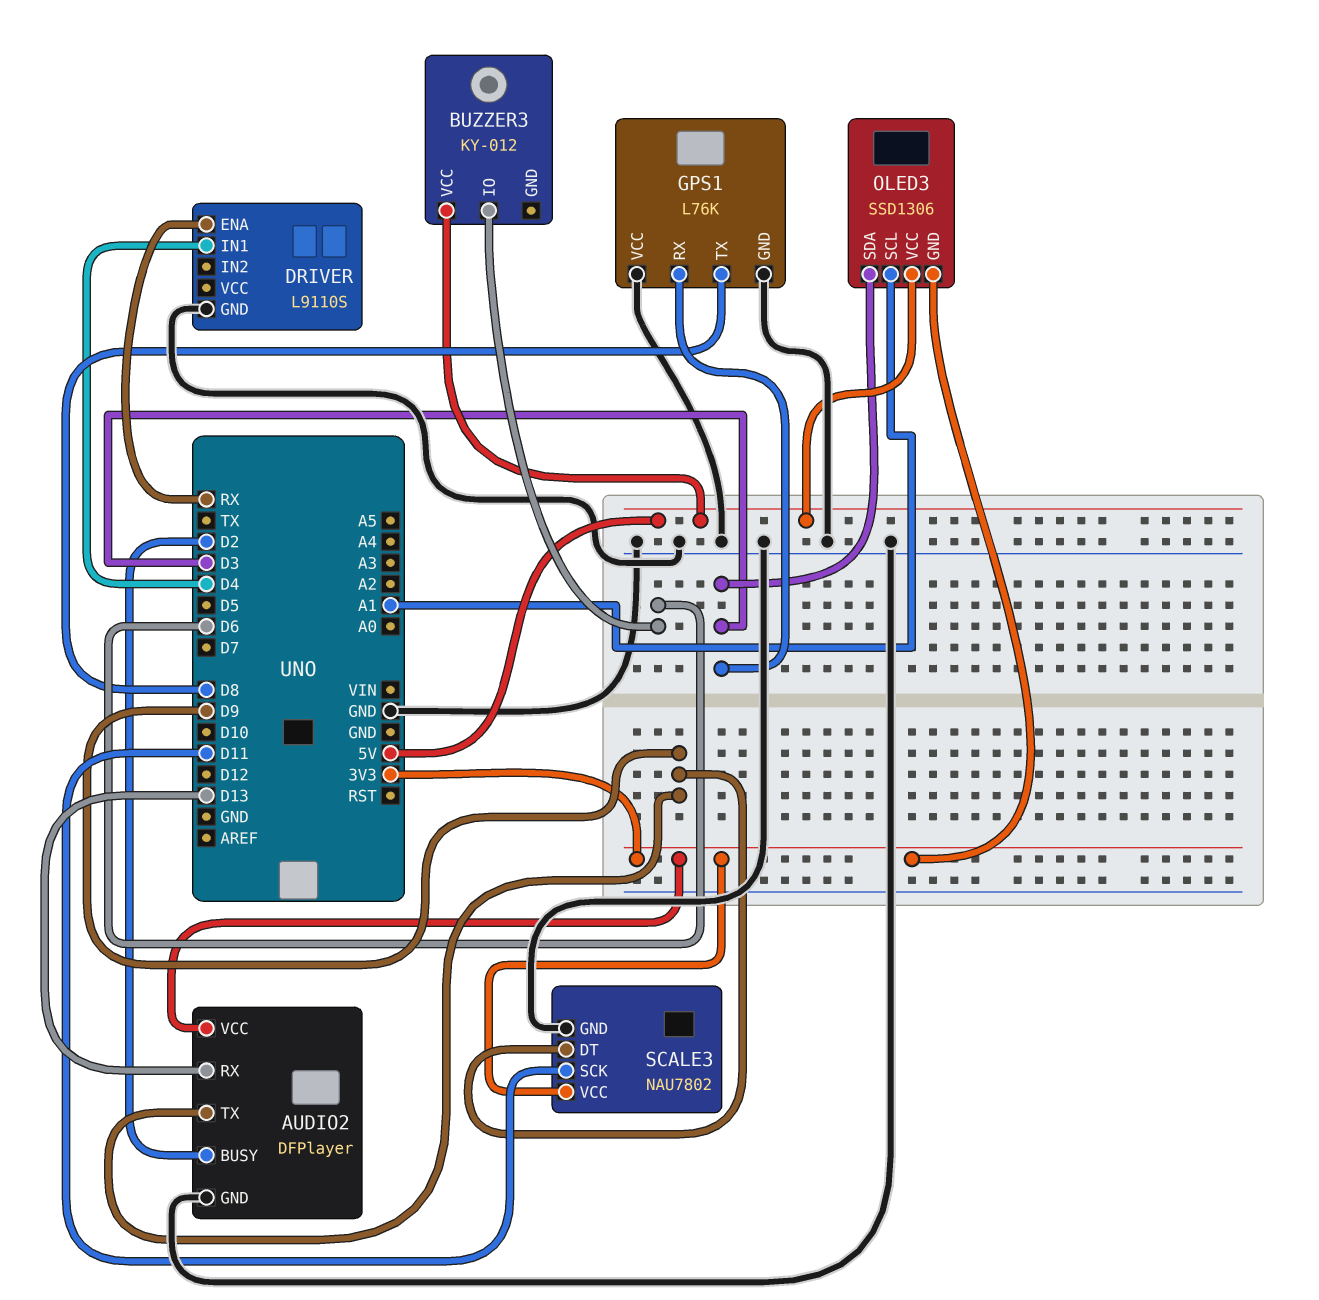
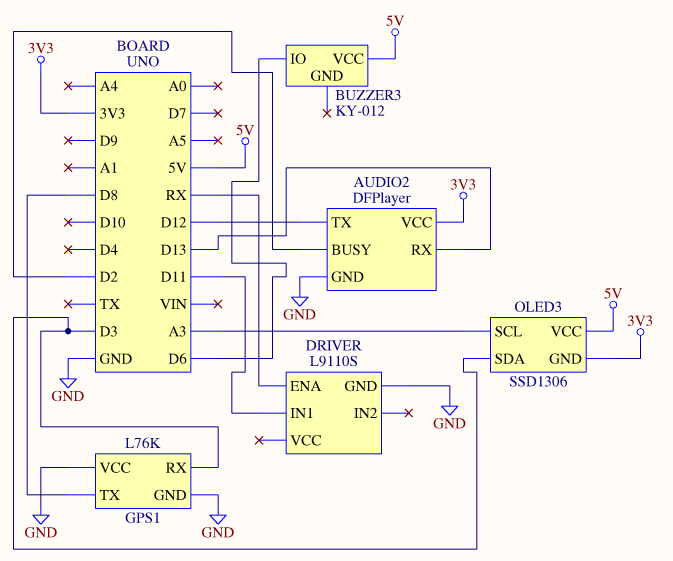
AUDIO2 pin TX: D9 -> D12
DRIVER pin IN1: D4 -> D11
OLED3 pin SCL: A1 -> A3
SCALE3: NAU7802 -> none
SCALE3 pin DT: D9 -> none
SCALE3 pin GND: GND -> none
SCALE3 pin SCK: D11 -> none
SCALE3 pin VCC: 3V3 -> none

